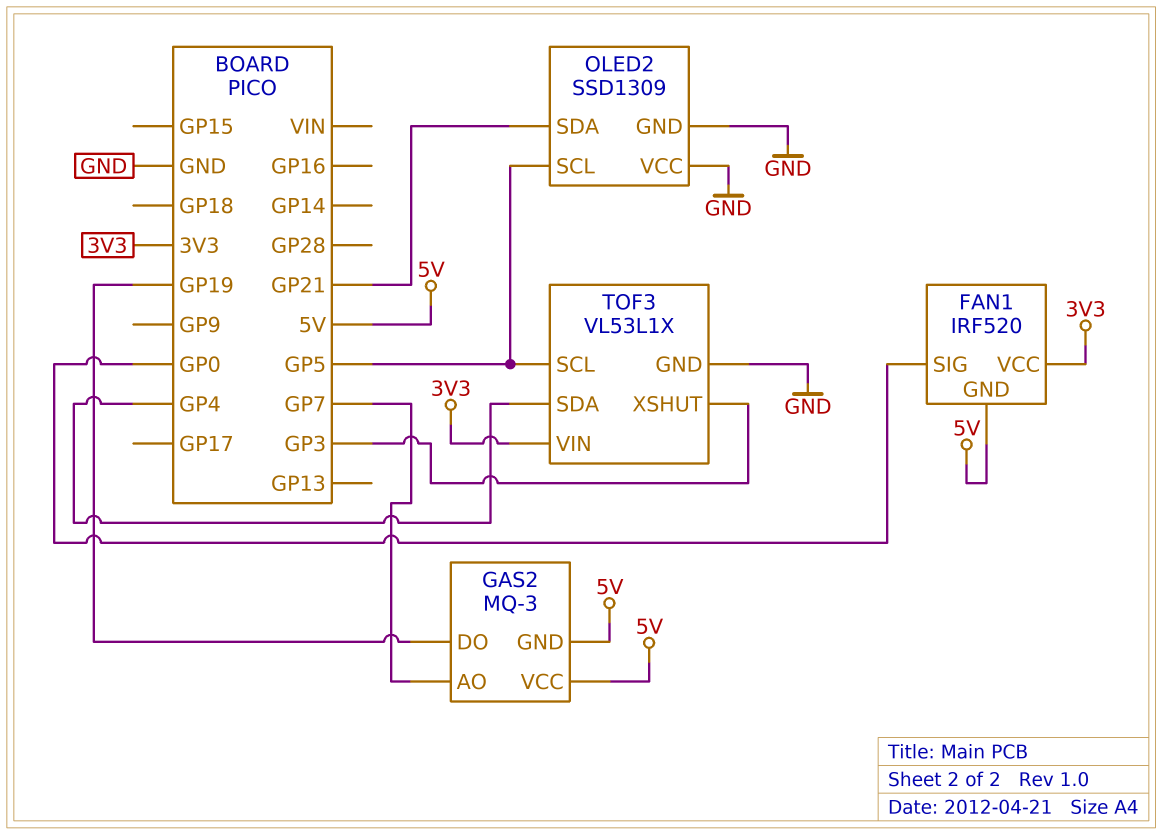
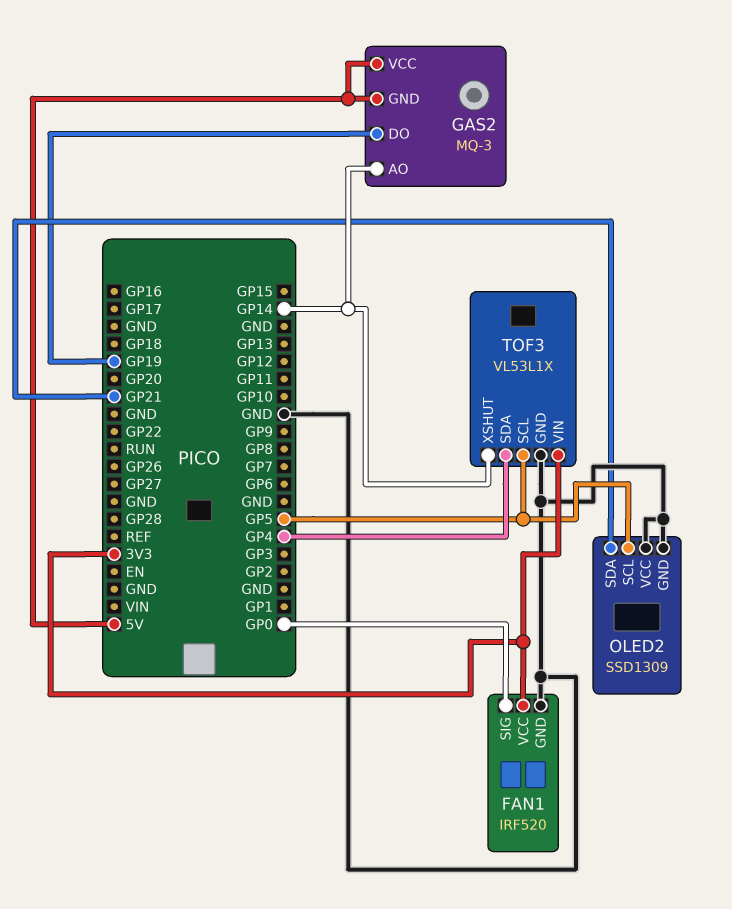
FAN1 pin GND: 5V -> GND
GAS2 pin AO: GP7 -> GP14
TOF3 pin XSHUT: GP3 -> GP14

